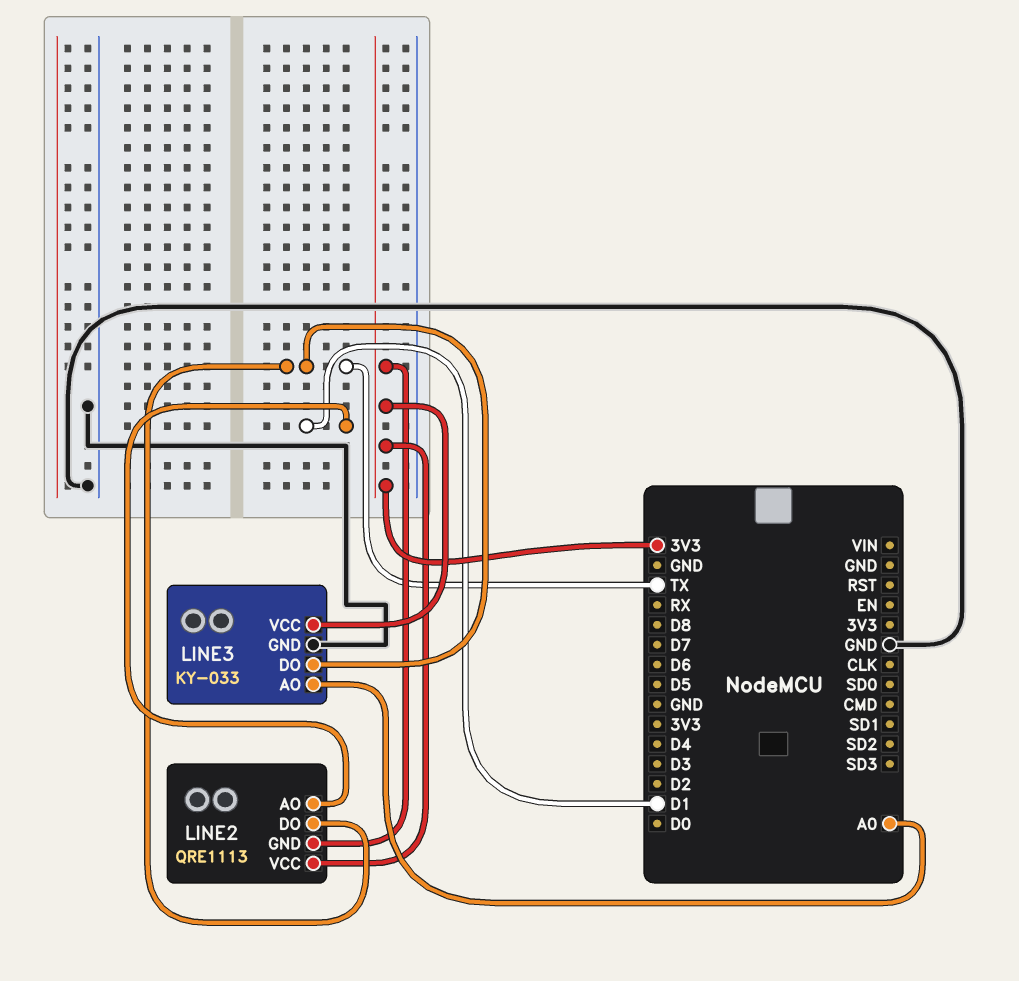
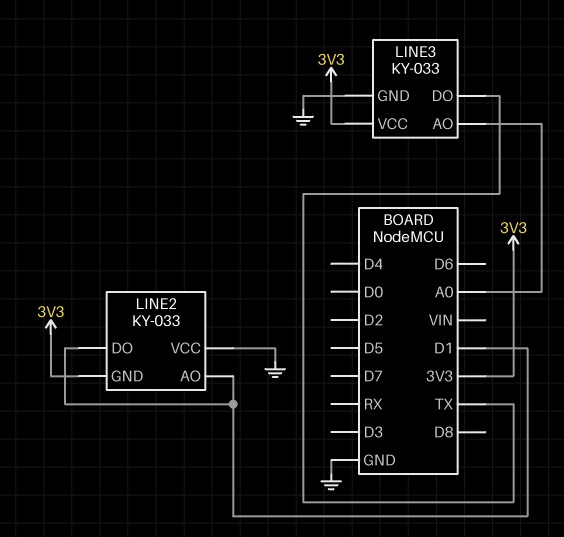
LINE2: QRE1113 -> KY-033
LINE2 pin DO: TX -> D1
LINE2 pin VCC: 3V3 -> GND

